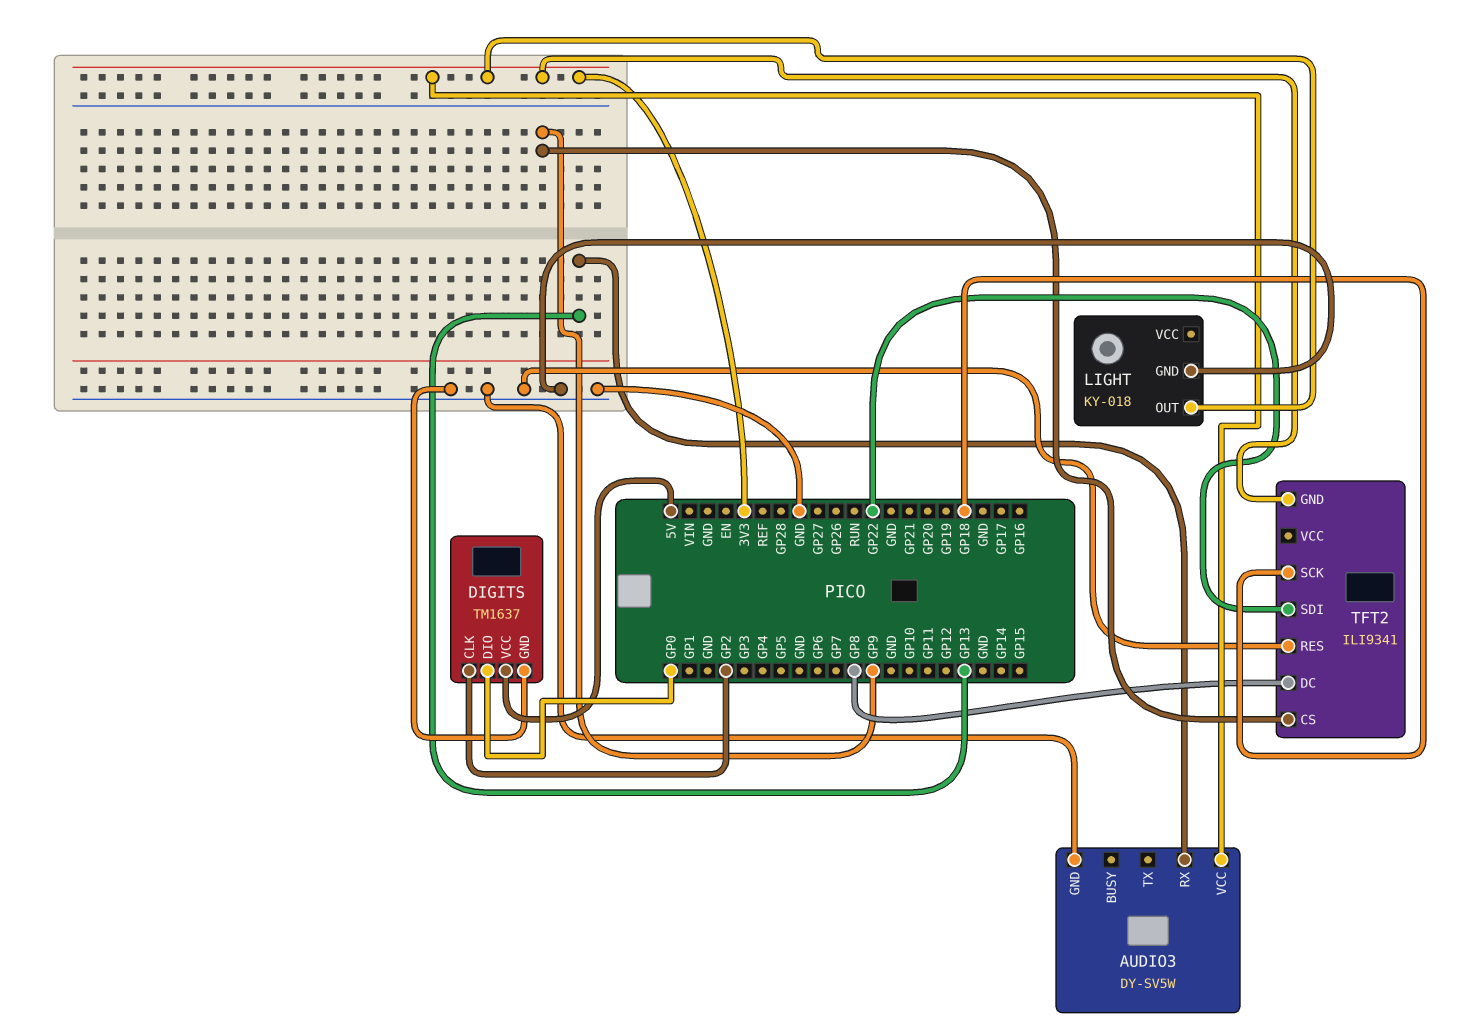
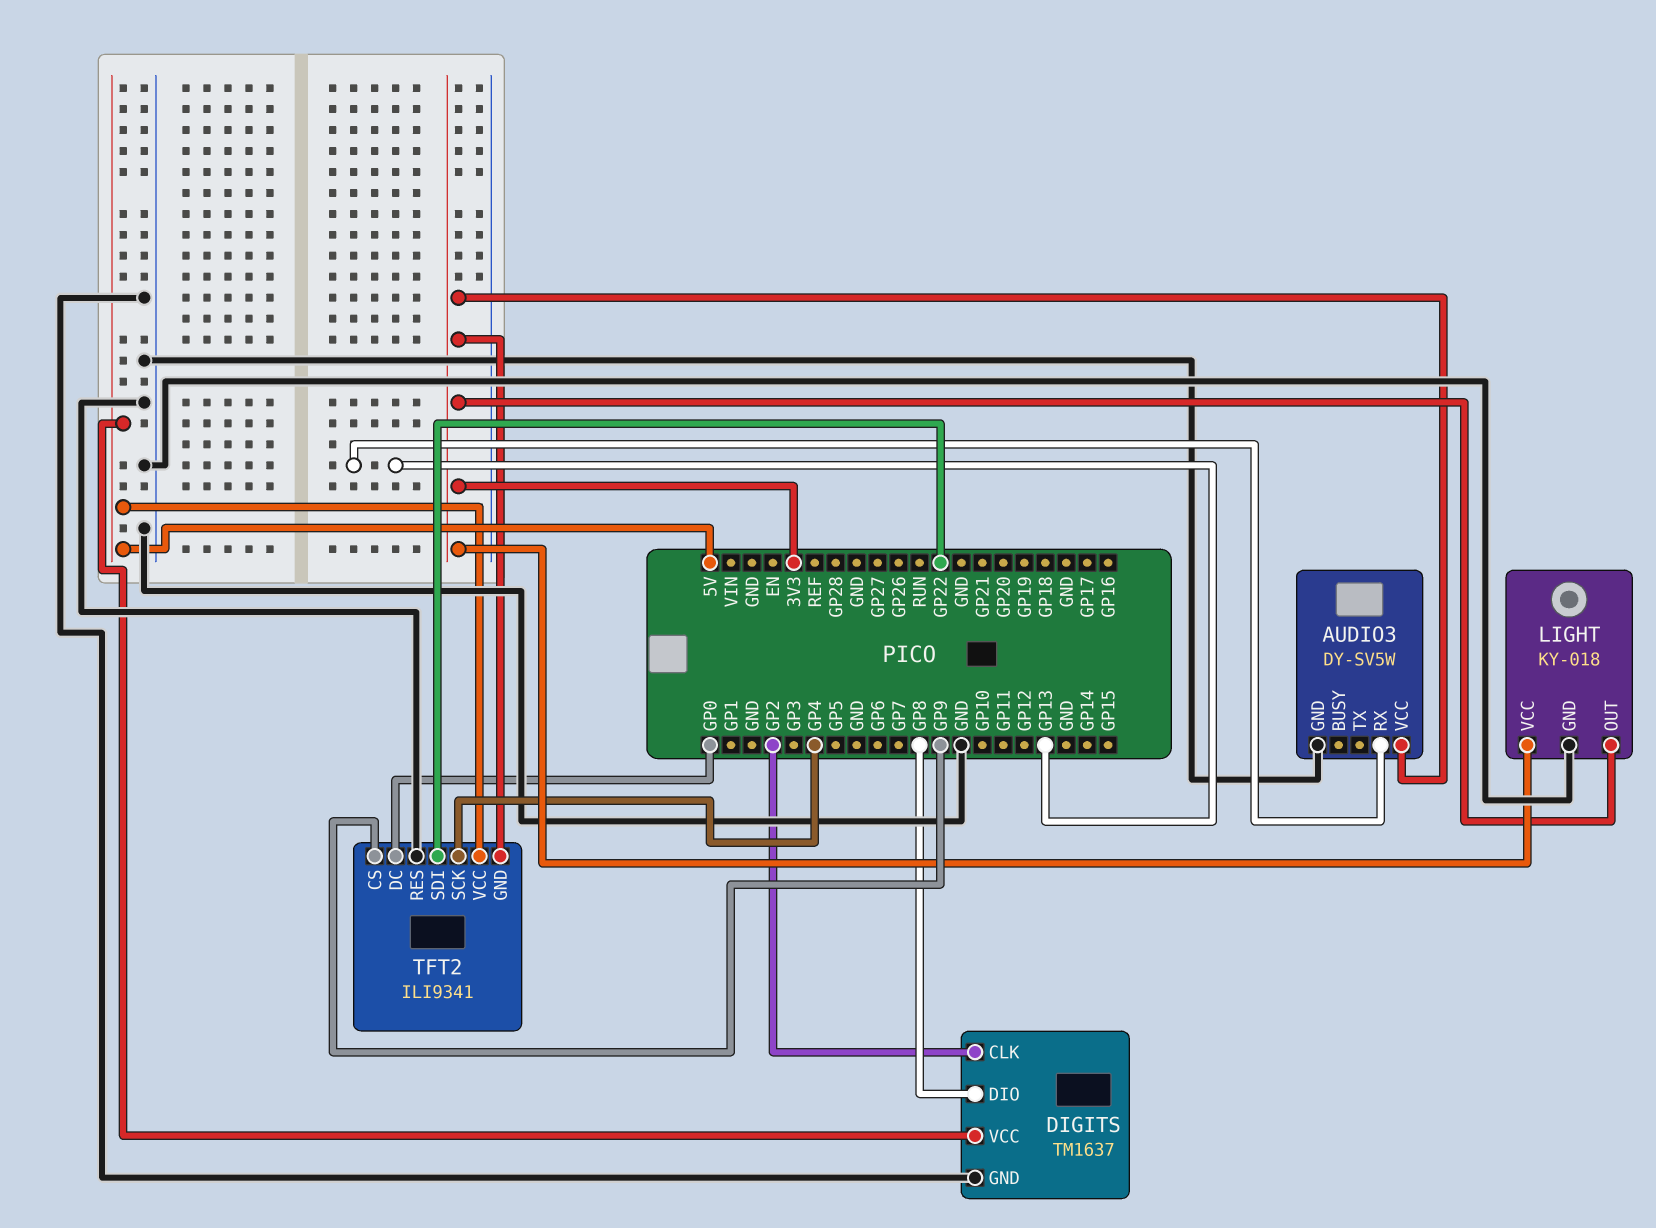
DIGITS pin DIO: GP0 -> GP8
LIGHT pin VCC: none -> 3V3
TFT2 pin DC: GP8 -> GP0
TFT2 pin SCK: GP18 -> GP4
TFT2 pin VCC: none -> 5V

